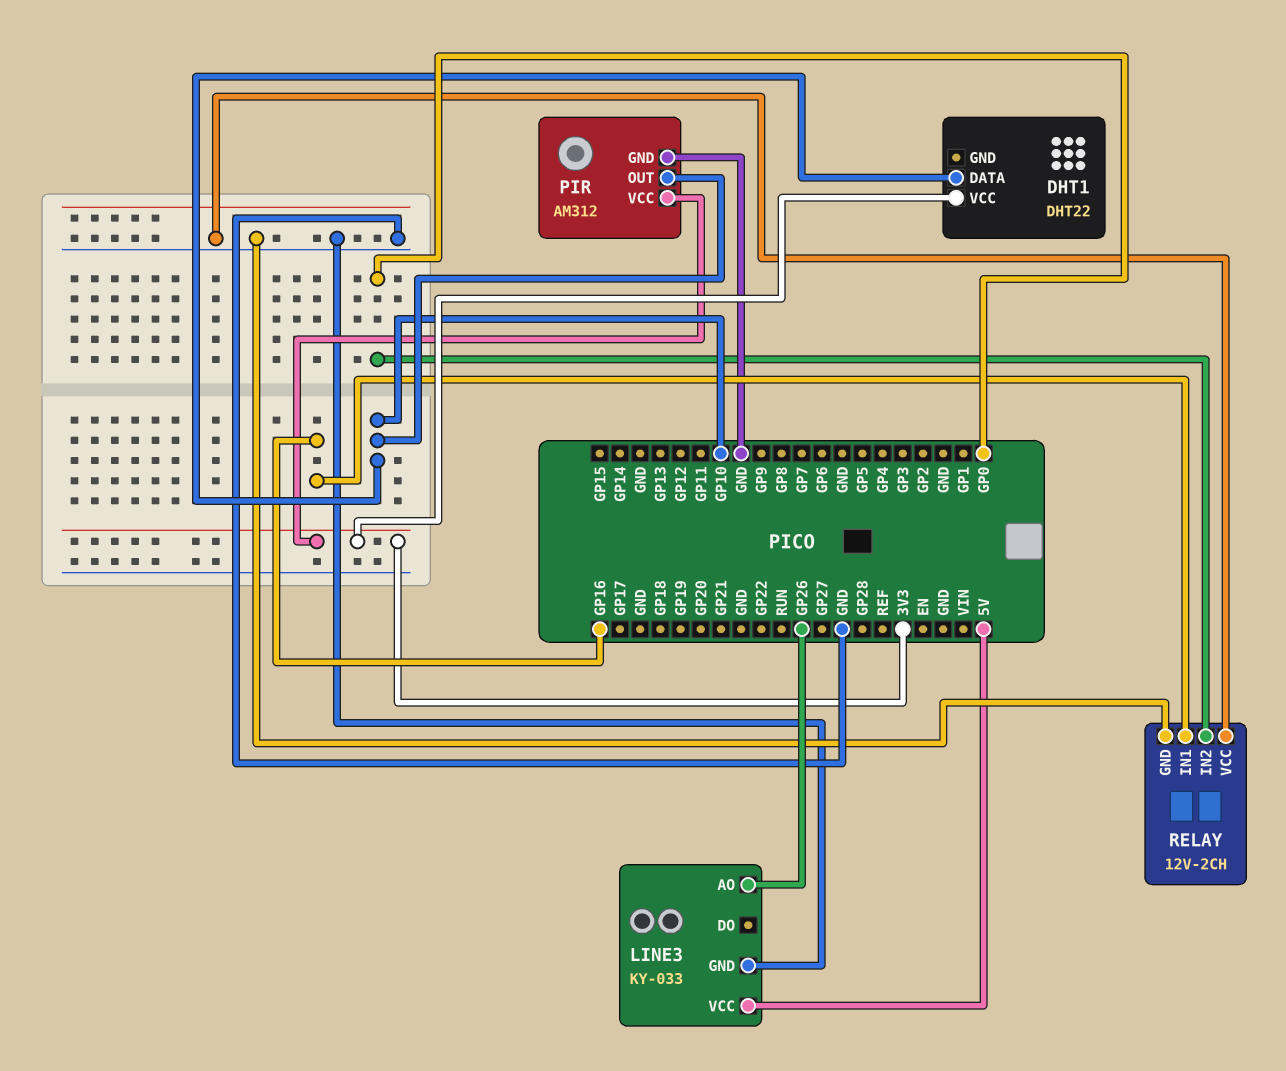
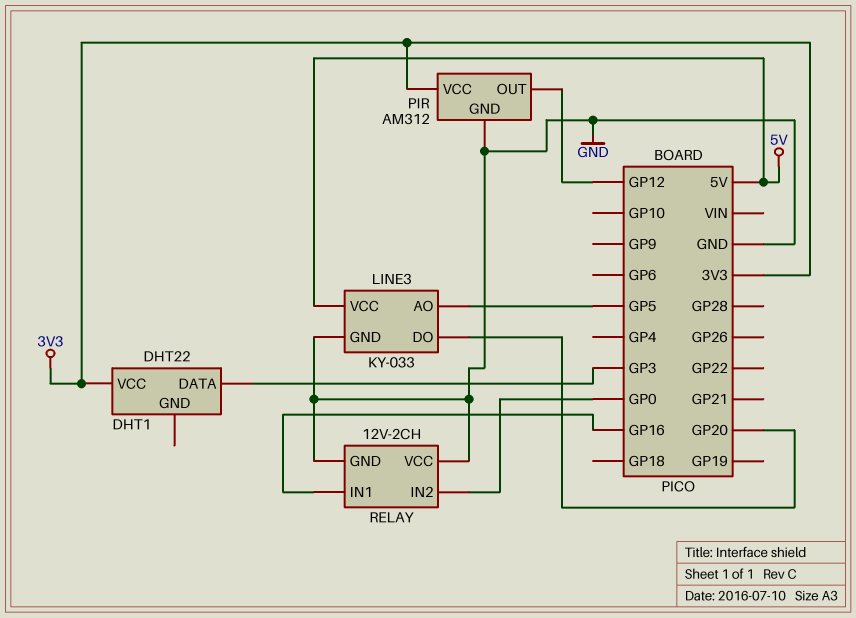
DHT1 pin DATA: GP10 -> GP3
LINE3 pin AO: GP26 -> GP5
LINE3 pin DO: none -> GP20
PIR pin OUT: GP10 -> GP12

